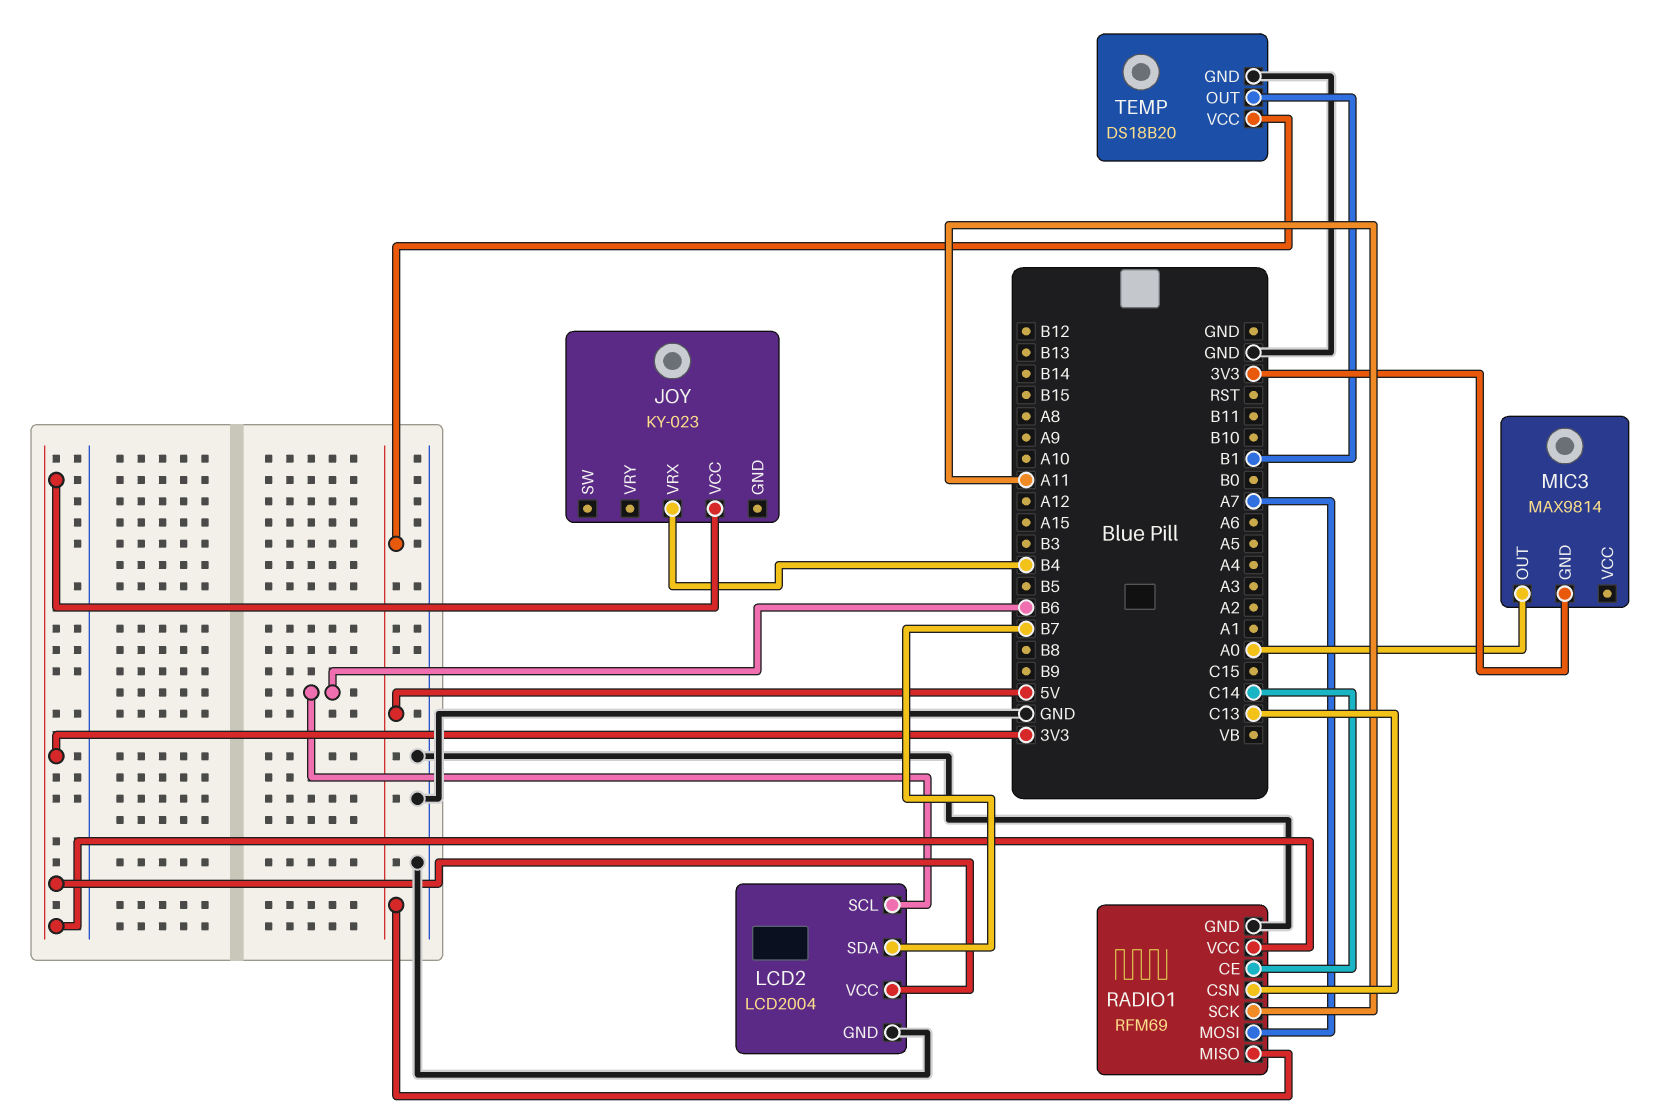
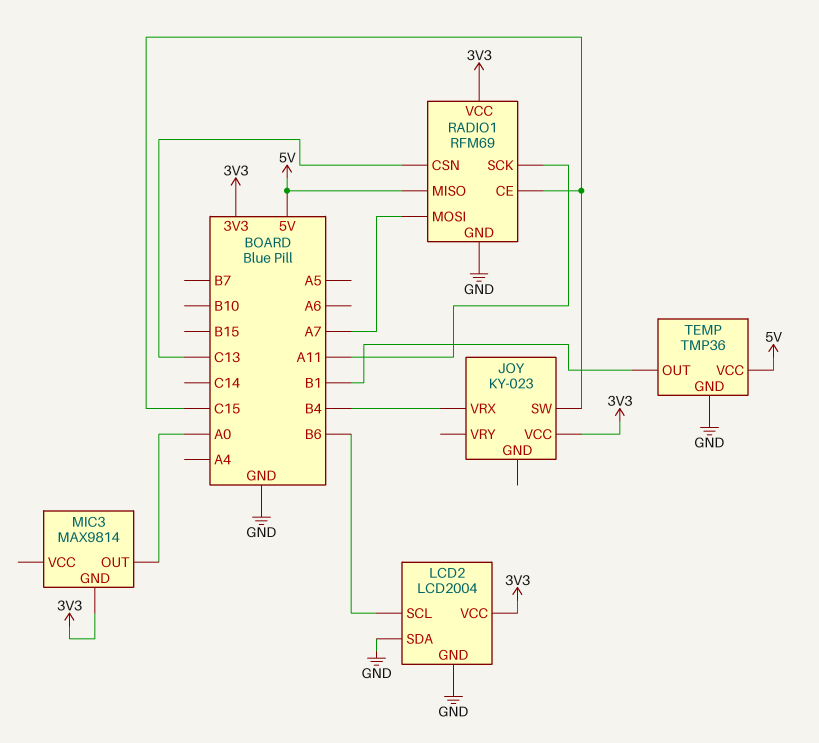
JOY pin SW: none -> C15
LCD2 pin SDA: B7 -> GND
RADIO1 pin CE: C14 -> C15
TEMP: DS18B20 -> TMP36

